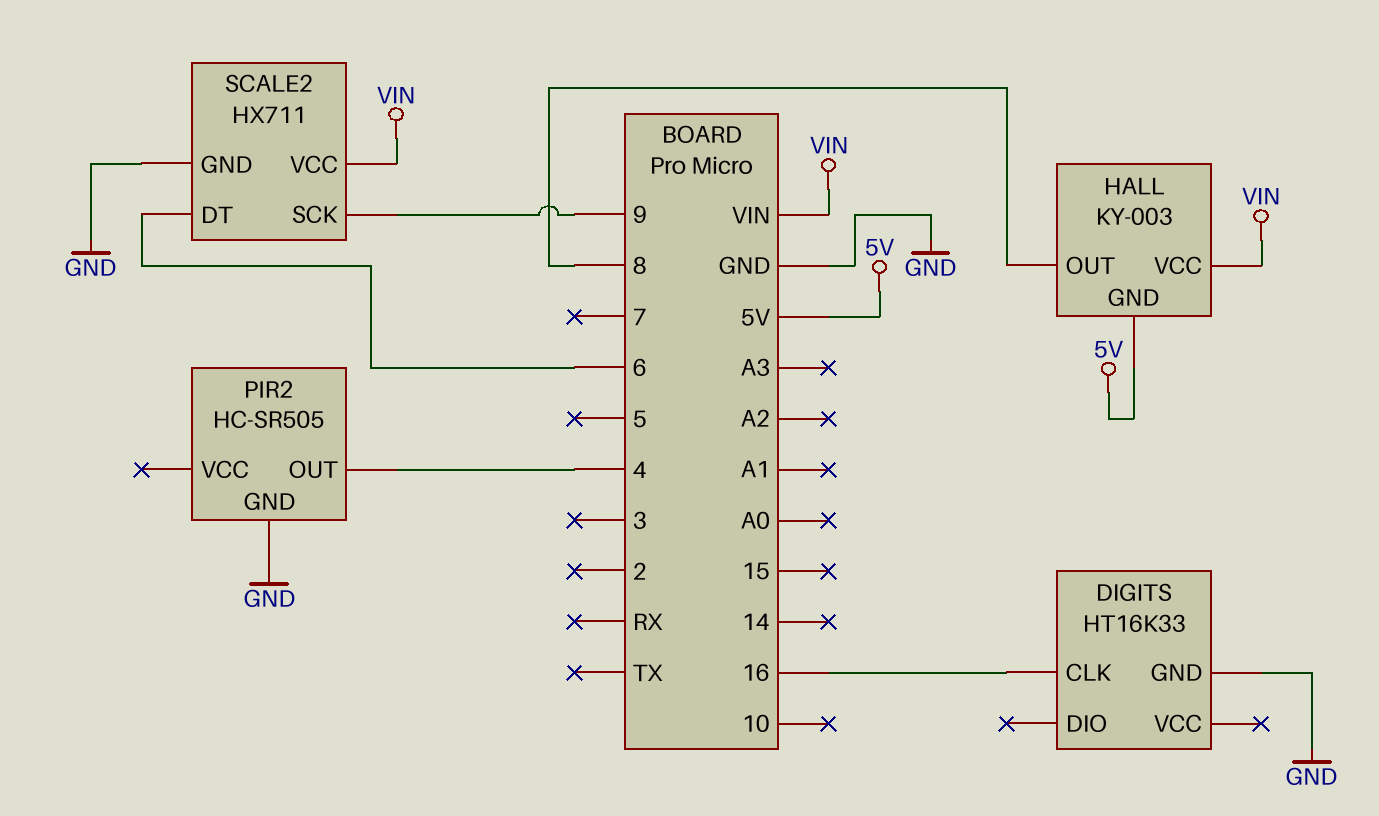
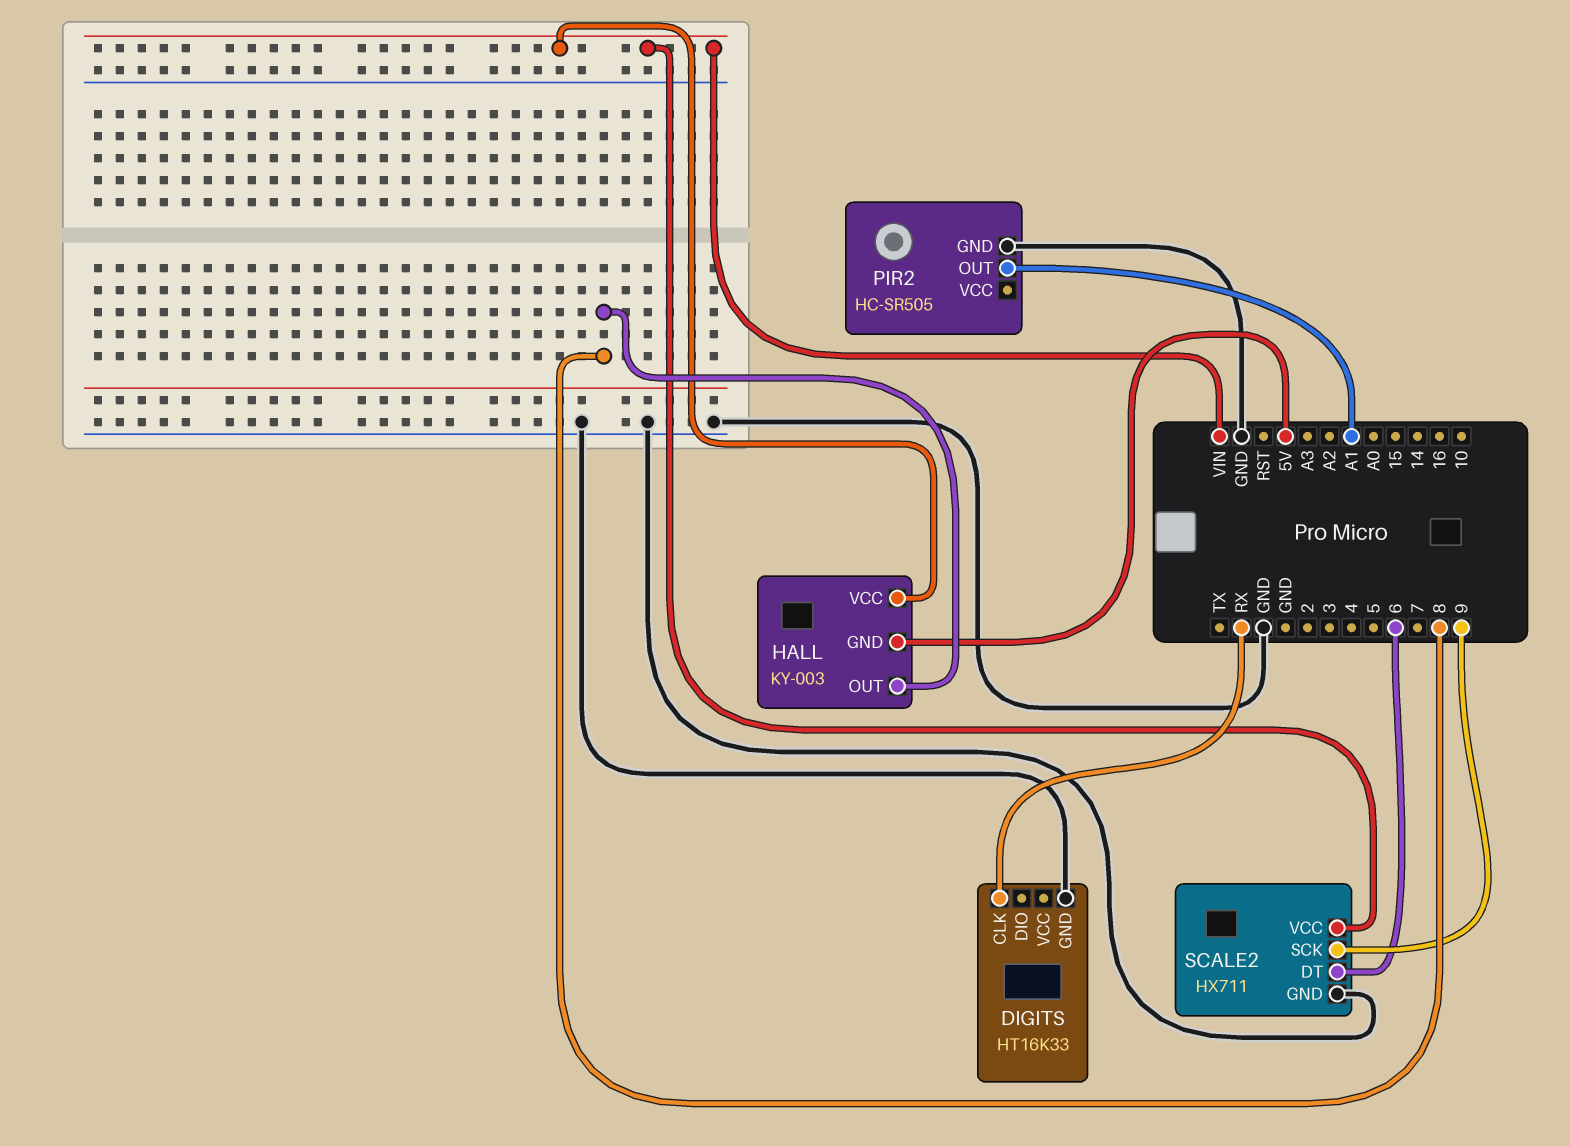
DIGITS pin CLK: 16 -> RX
PIR2 pin OUT: 4 -> A1

